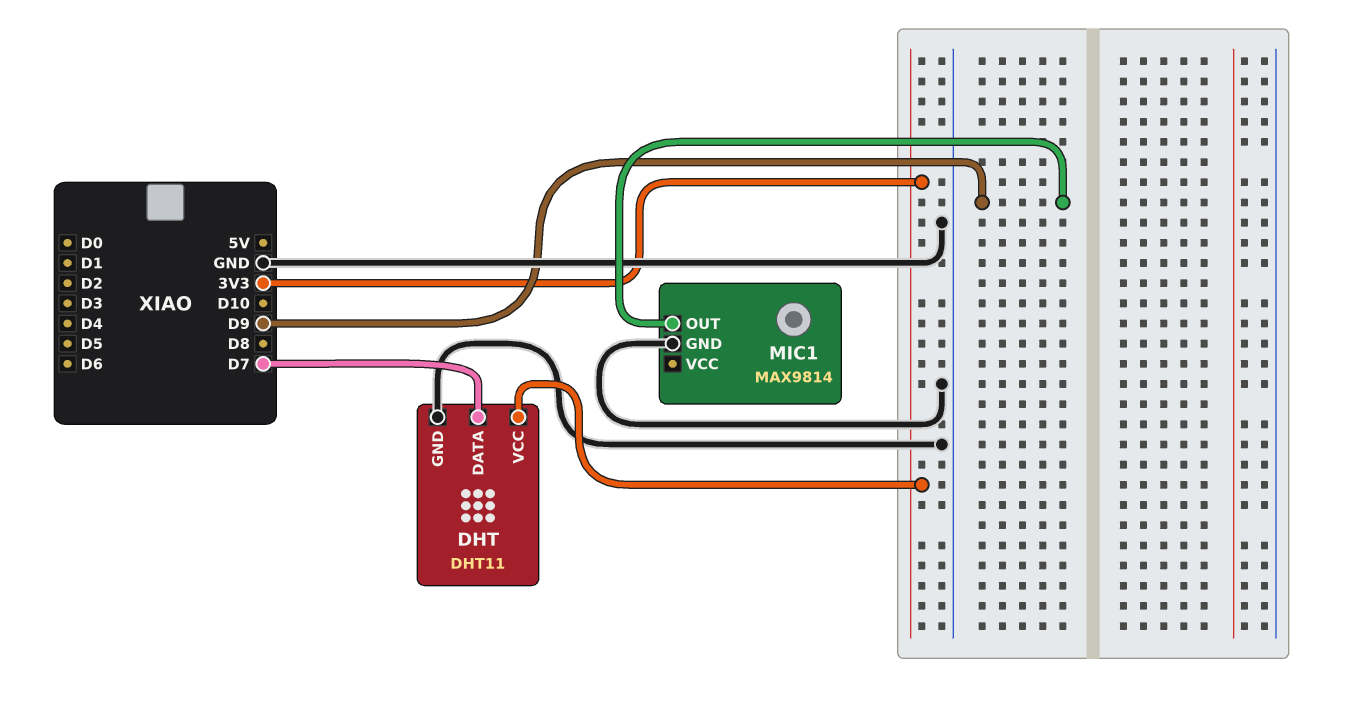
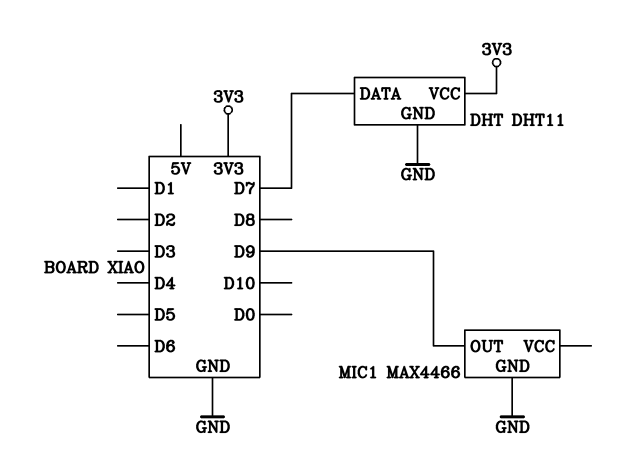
MIC1: MAX9814 -> MAX4466

